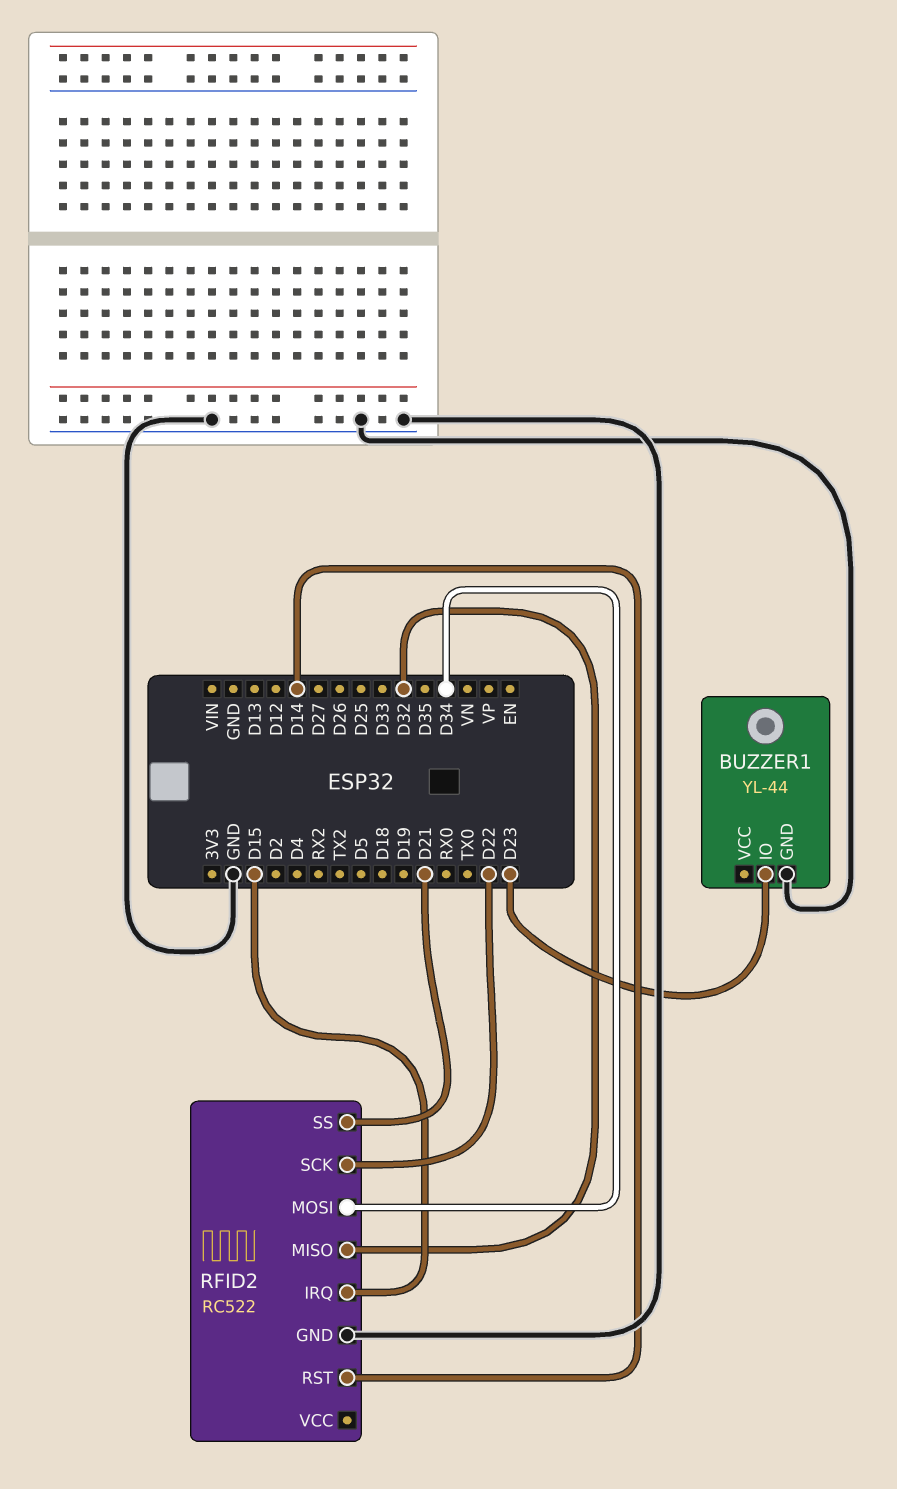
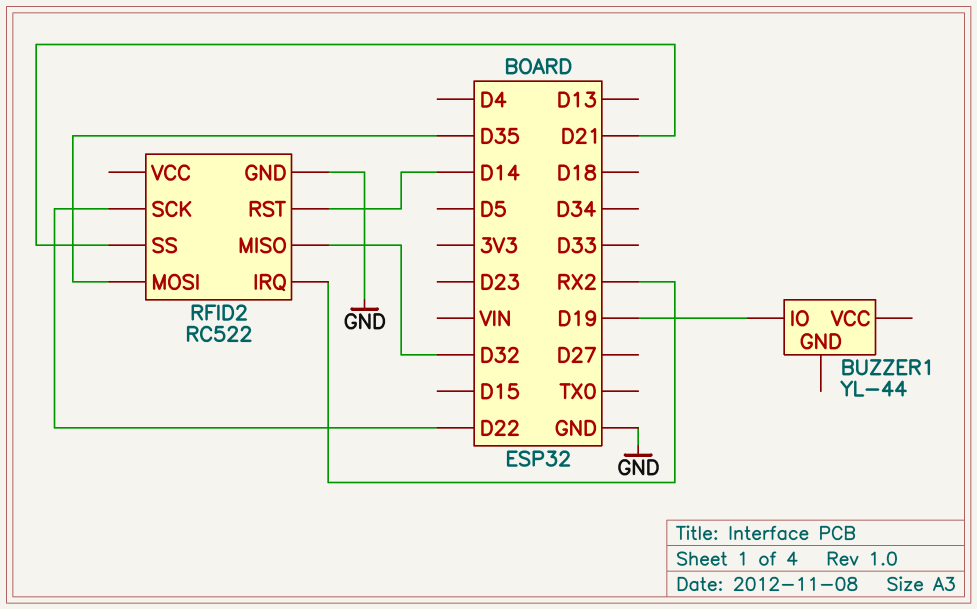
BUZZER1 pin GND: GND -> none
BUZZER1 pin IO: D23 -> D19
RFID2 pin IRQ: D15 -> RX2
RFID2 pin MOSI: D34 -> D35

